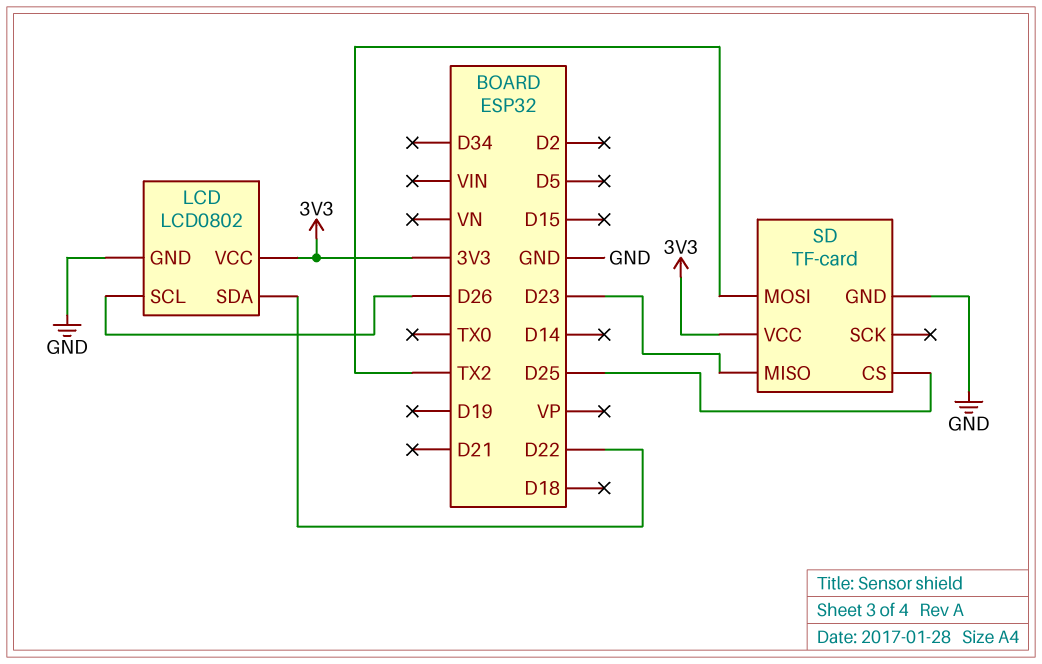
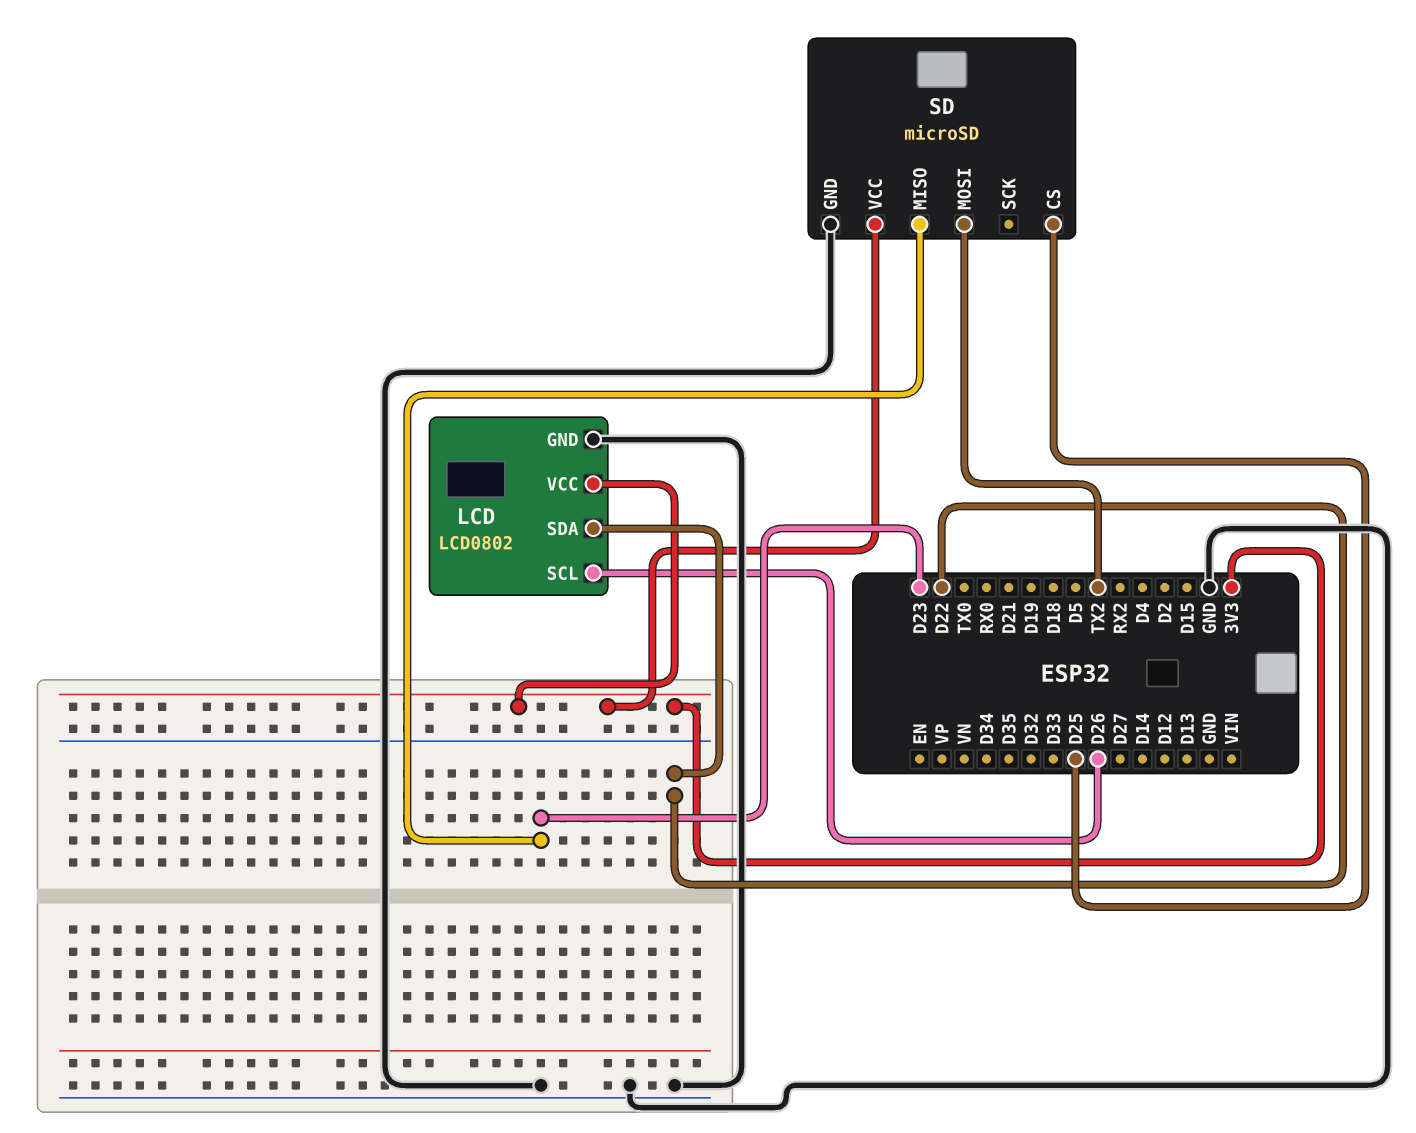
SD: TF-card -> microSD

